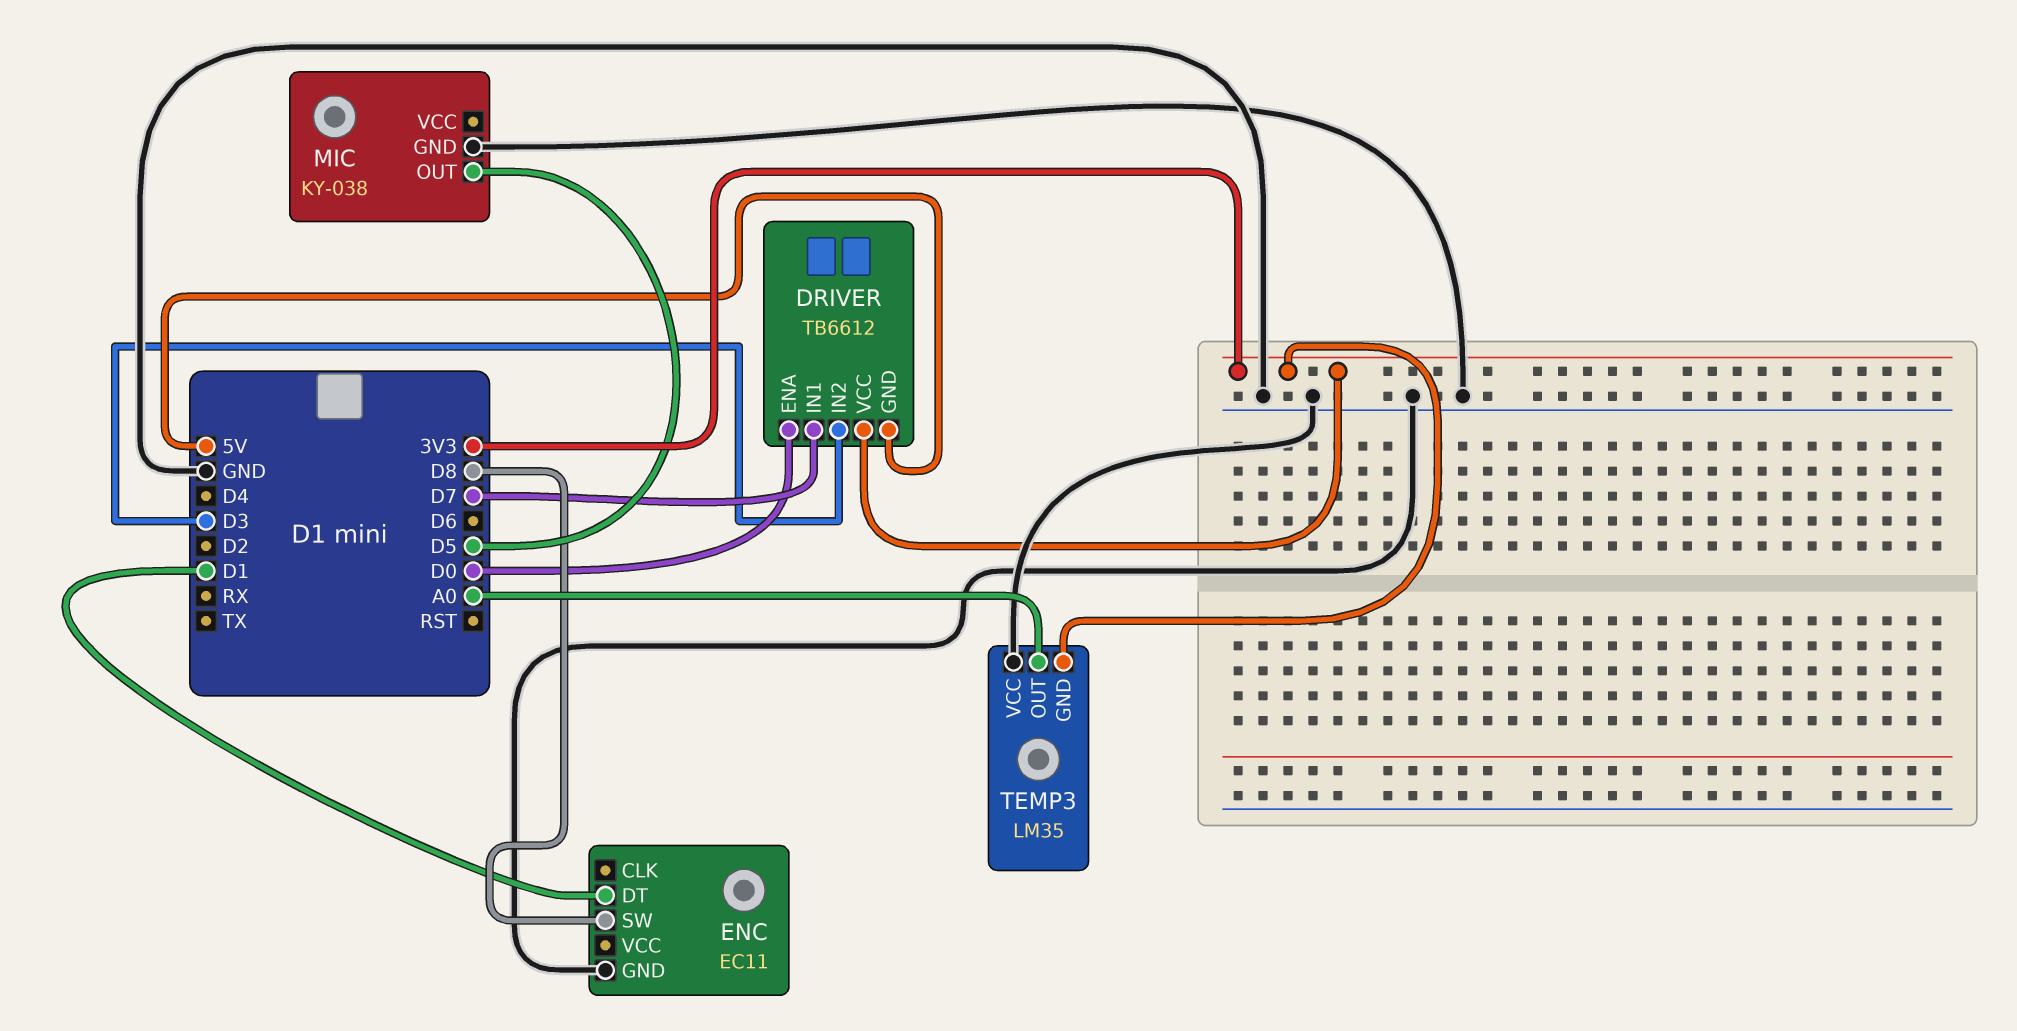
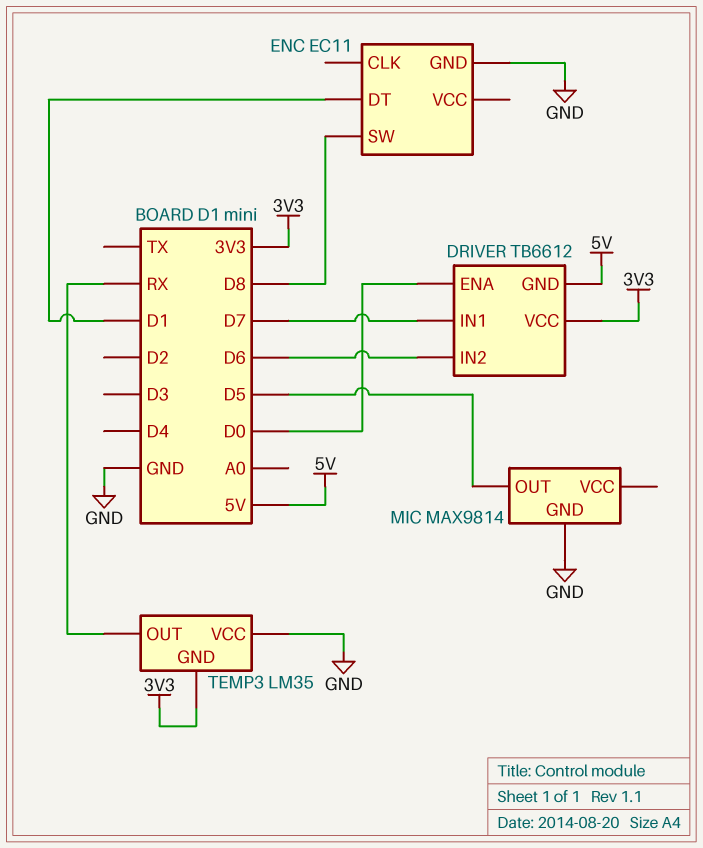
DRIVER pin IN2: D3 -> D6
MIC: KY-038 -> MAX9814
TEMP3 pin OUT: A0 -> RX

